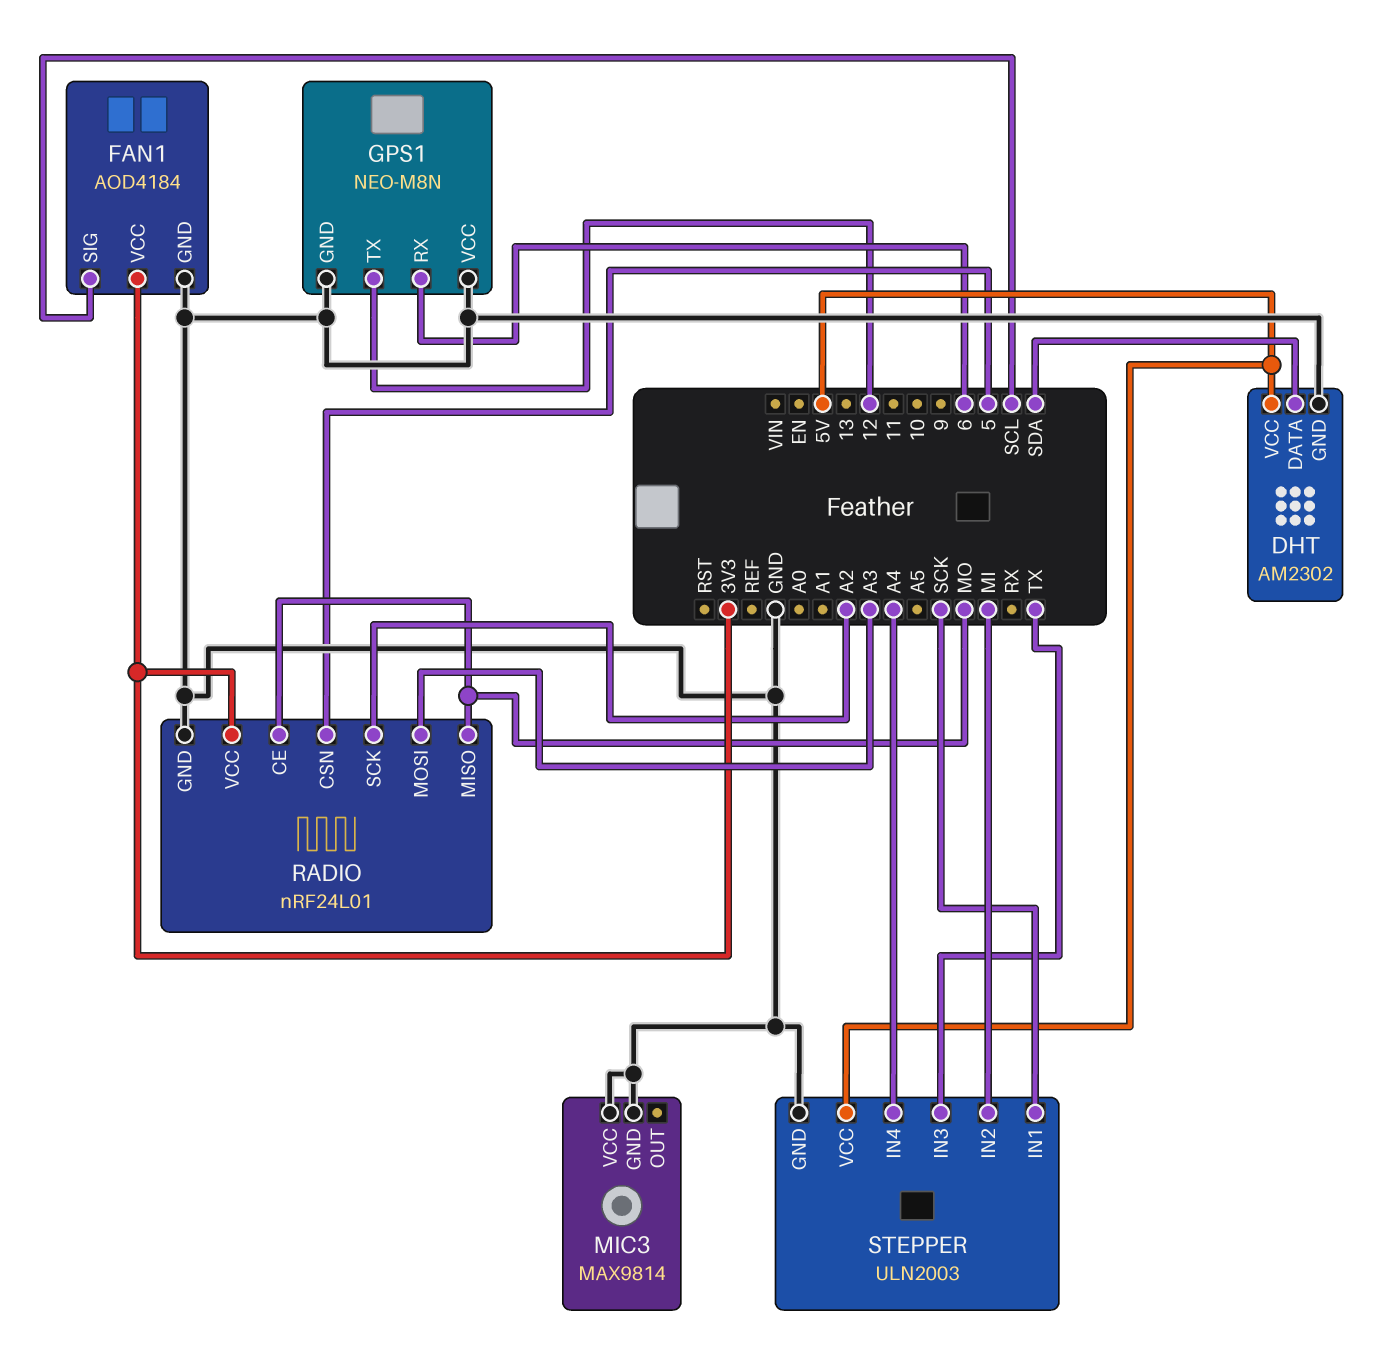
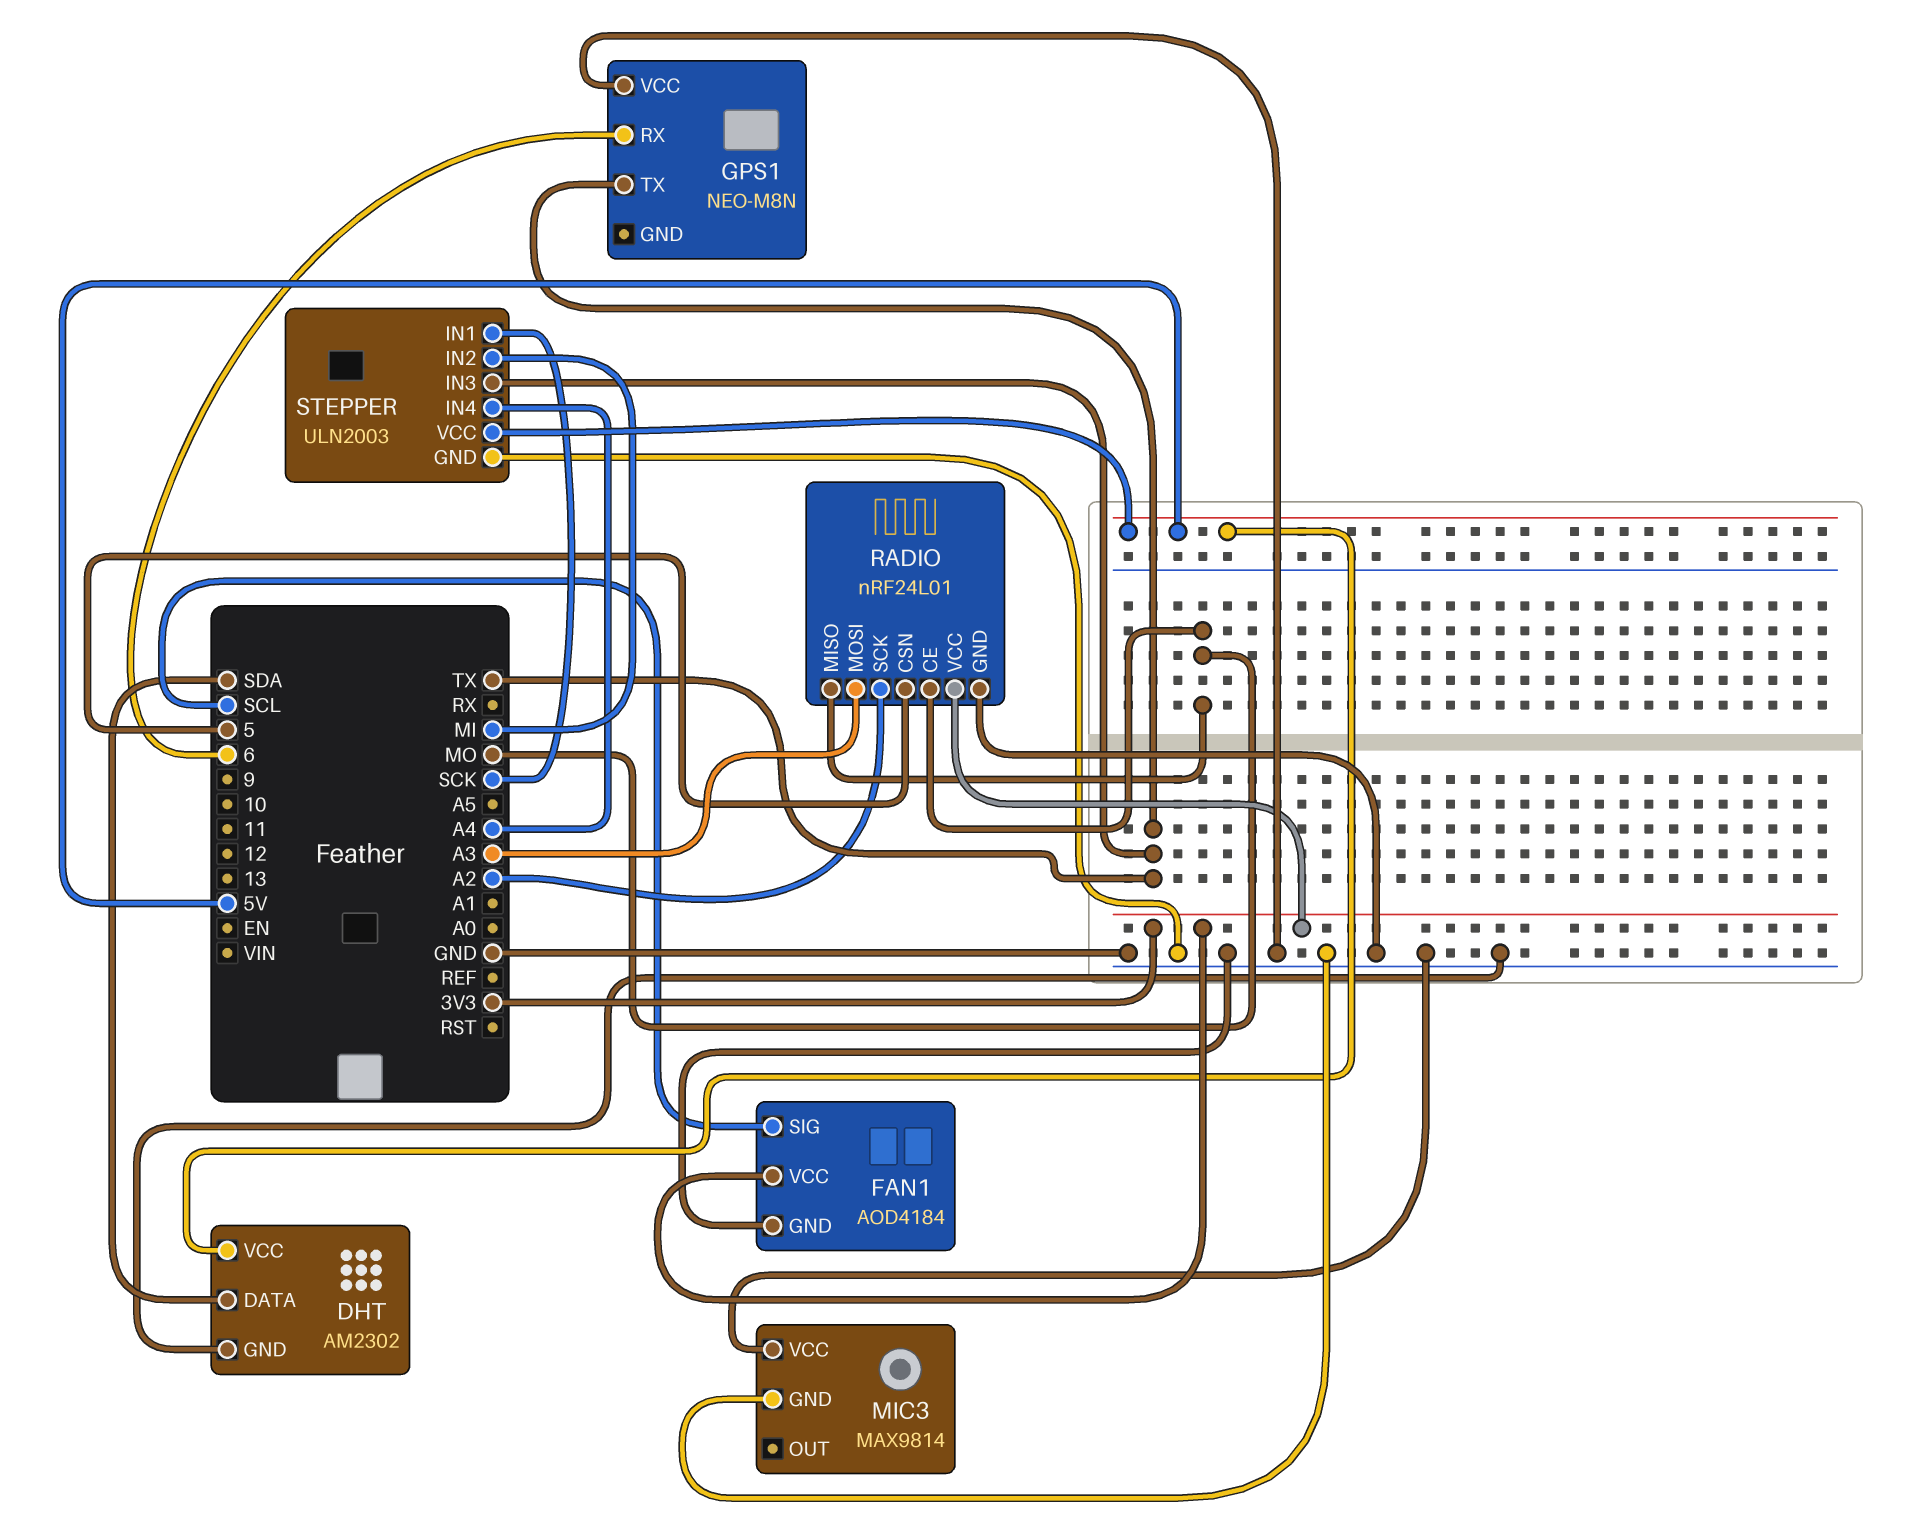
GPS1 pin GND: GND -> none
GPS1 pin TX: 12 -> TX

